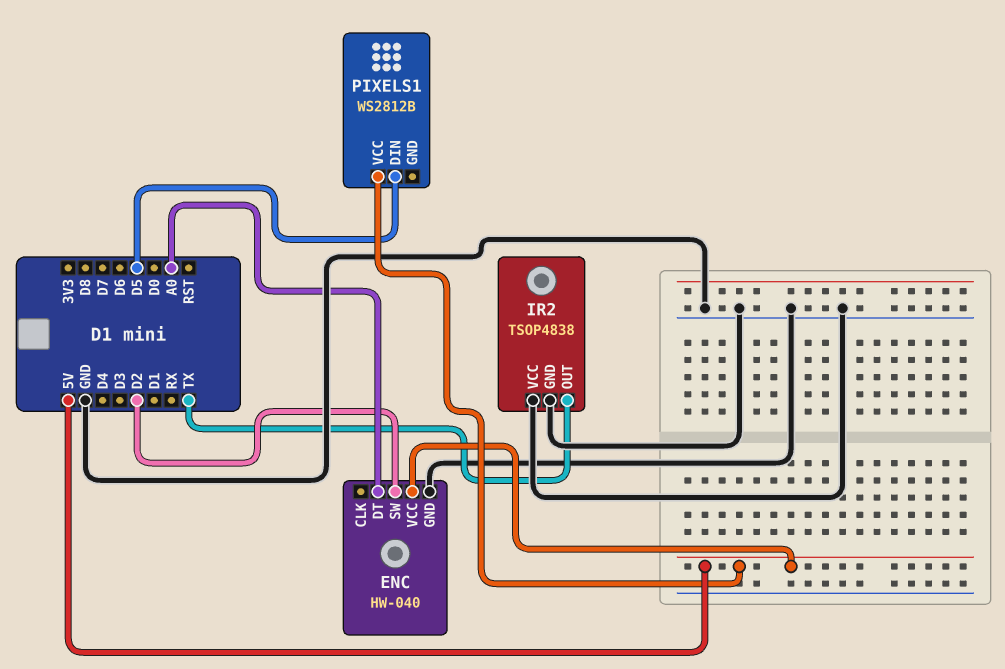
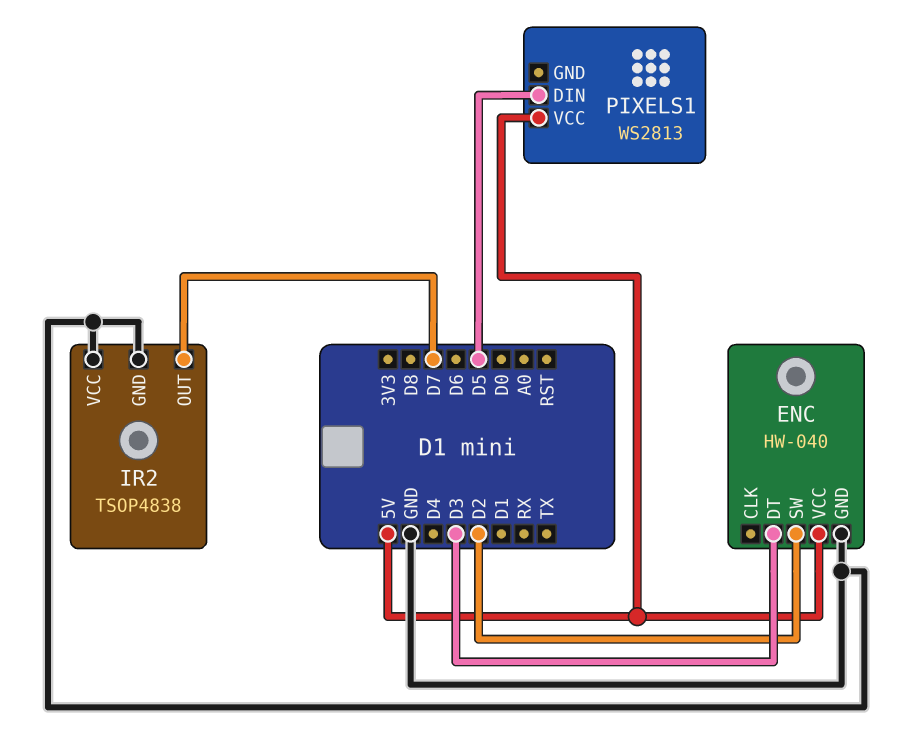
ENC pin DT: A0 -> D3
IR2 pin OUT: TX -> D7
PIXELS1: WS2812B -> WS2813

